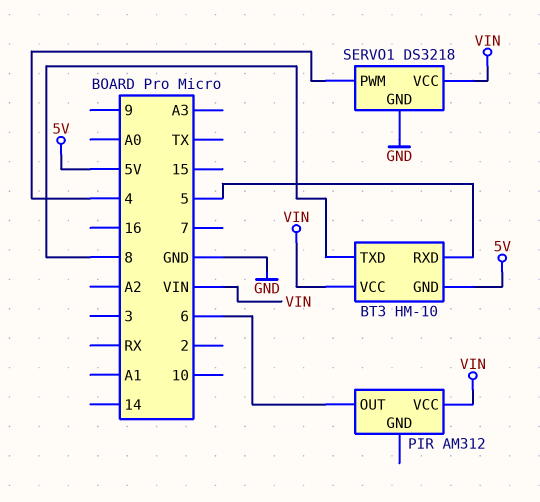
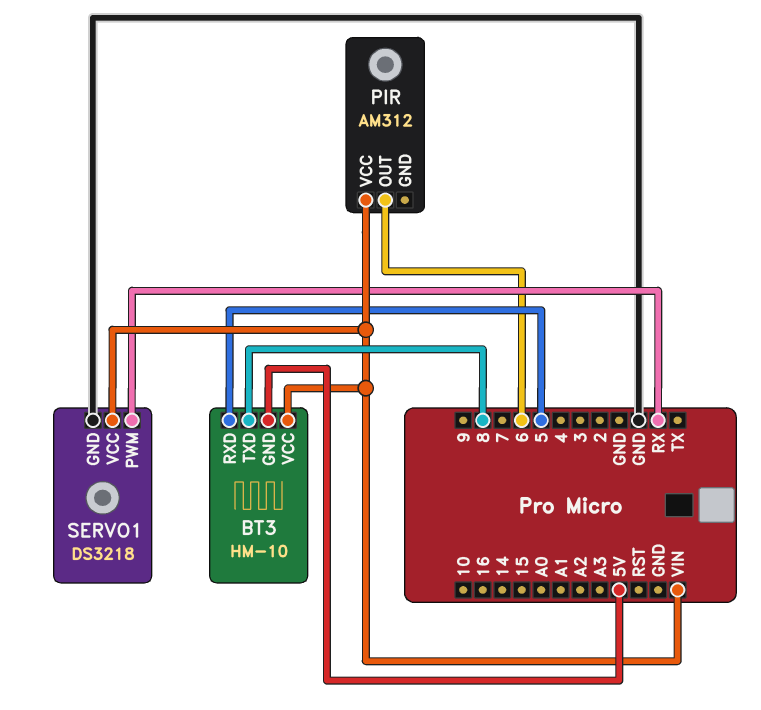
SERVO1 pin PWM: 4 -> RX

